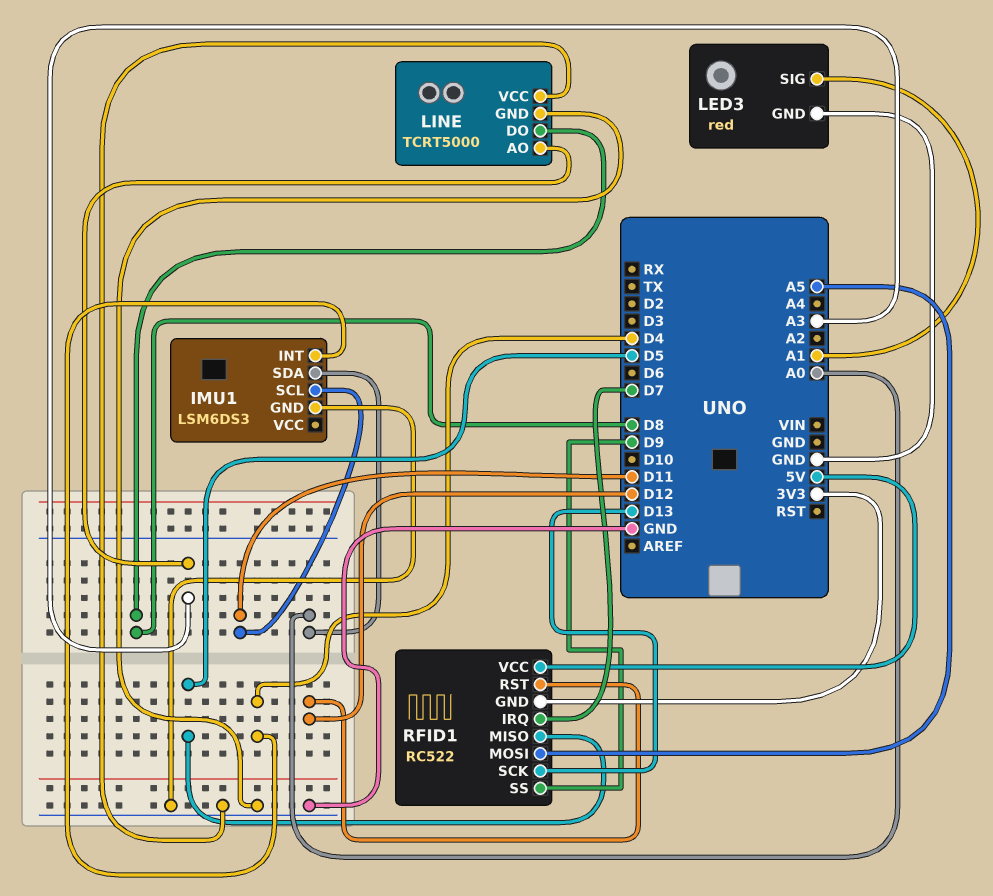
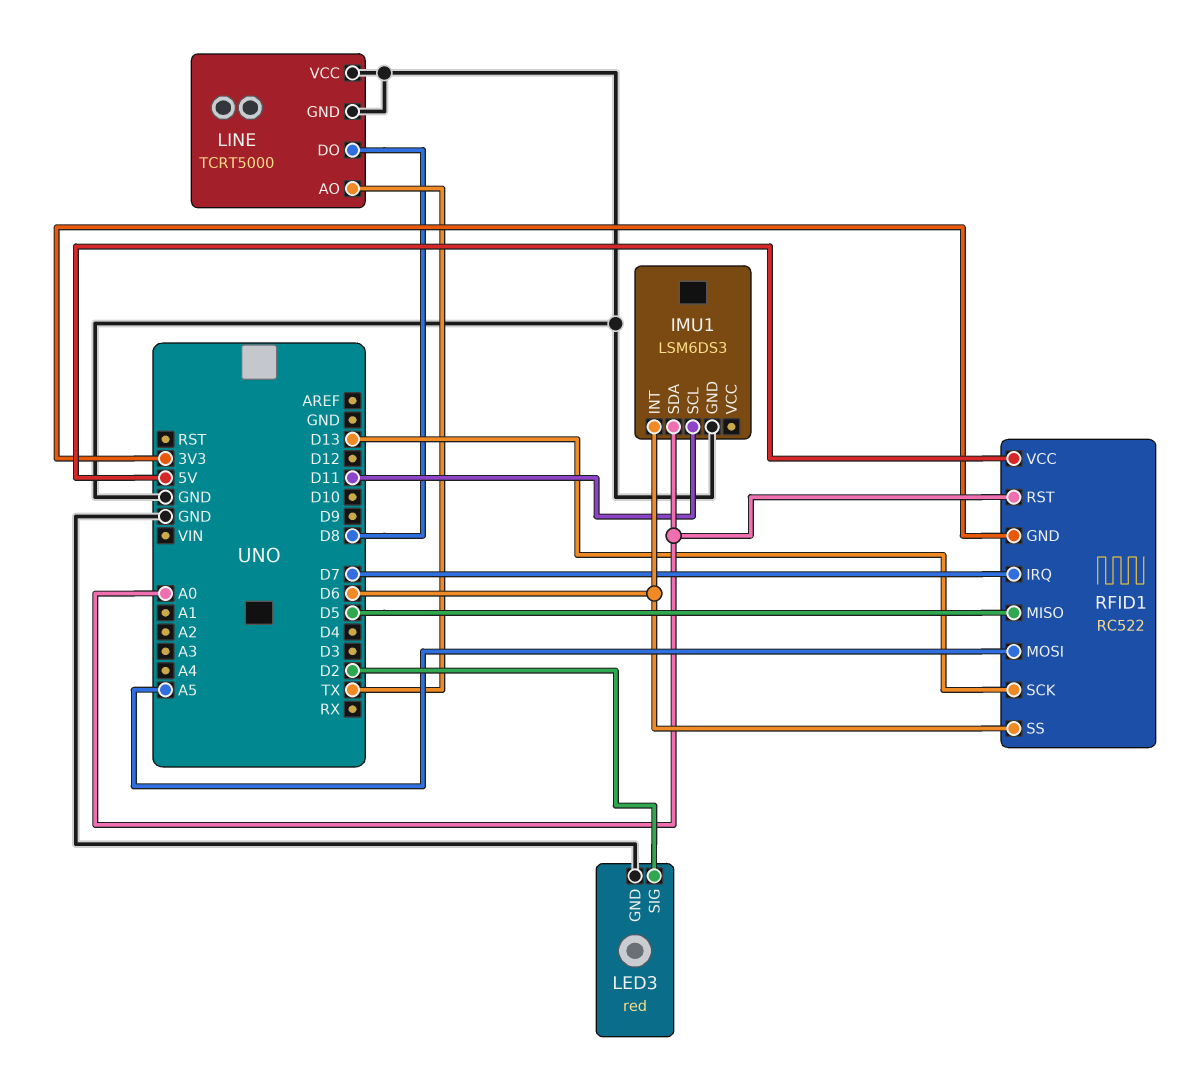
IMU1 pin INT: D4 -> D6
LED3 pin SIG: A1 -> D2
LINE pin AO: A3 -> TX
RFID1 pin RST: D12 -> A0
RFID1 pin SS: D9 -> D6

